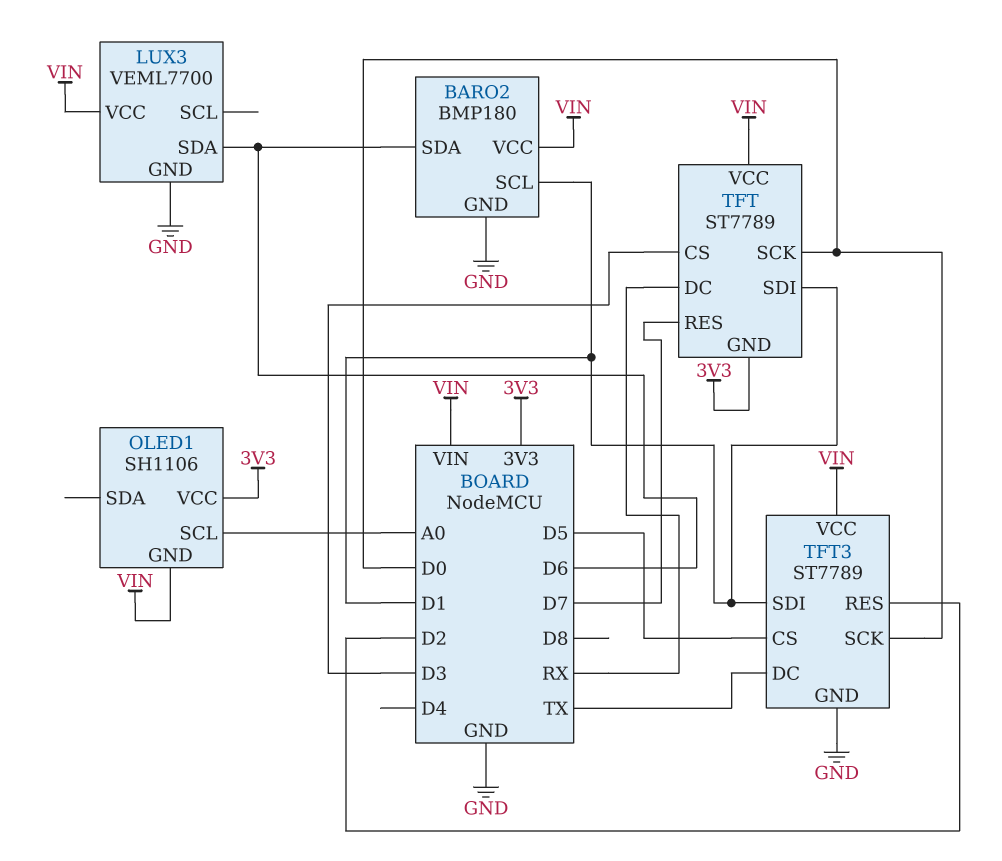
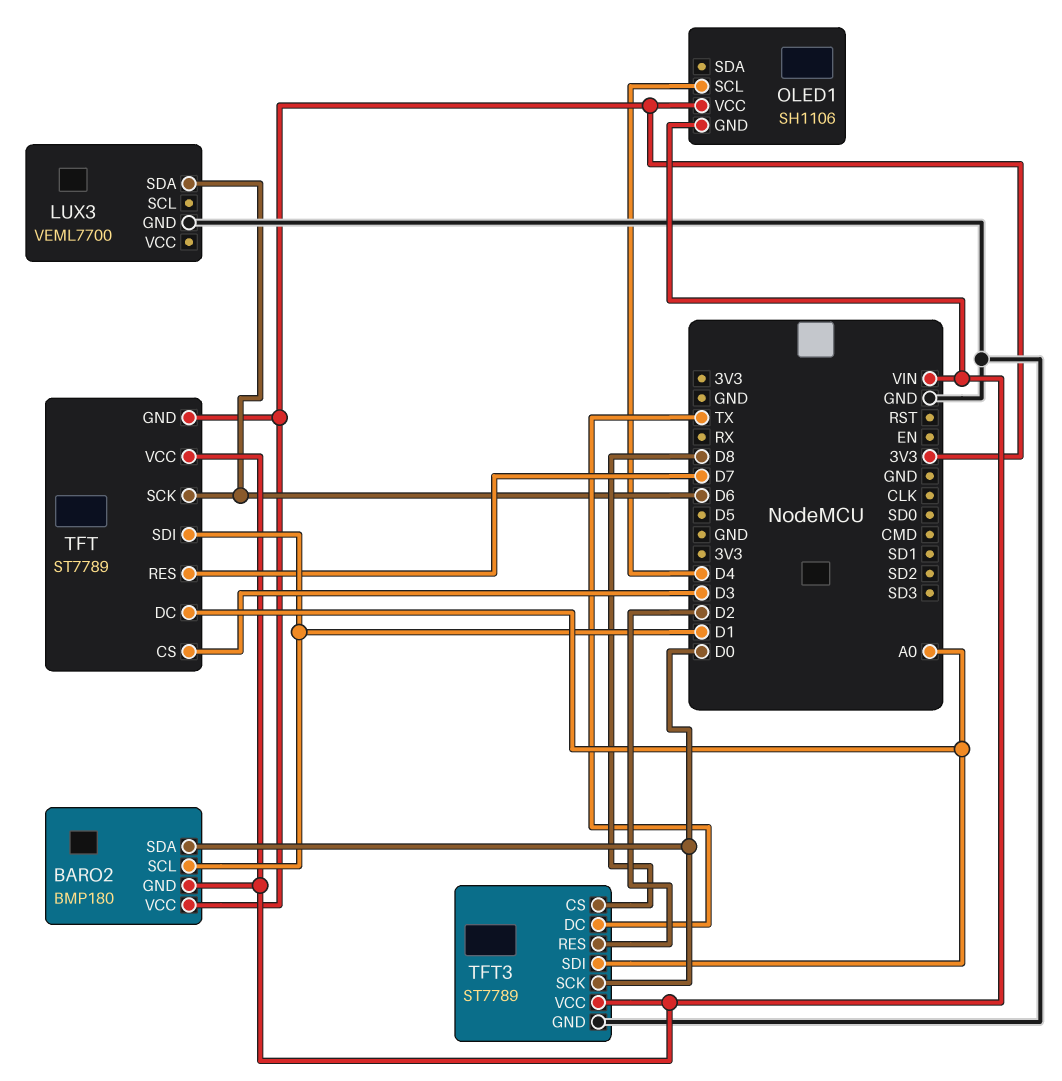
BARO2 pin GND: GND -> VIN
BARO2 pin SDA: D6 -> D0
BARO2 pin VCC: VIN -> 3V3
LUX3 pin VCC: VIN -> none
OLED1 pin SCL: A0 -> D4
TFT pin DC: RX -> A0
TFT pin SCK: D0 -> D6
TFT3 pin CS: D5 -> D8
TFT3 pin SDI: D1 -> A0

